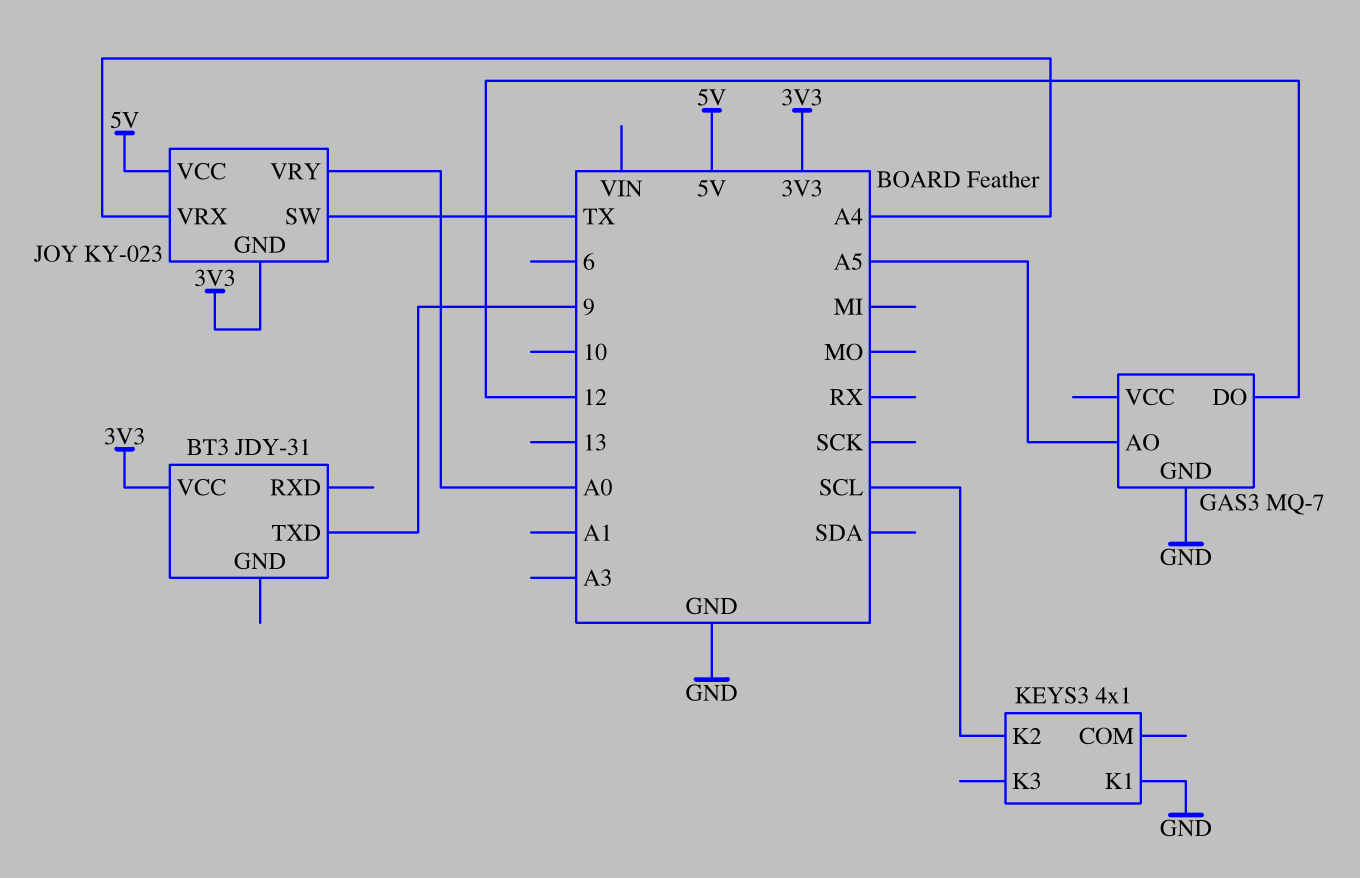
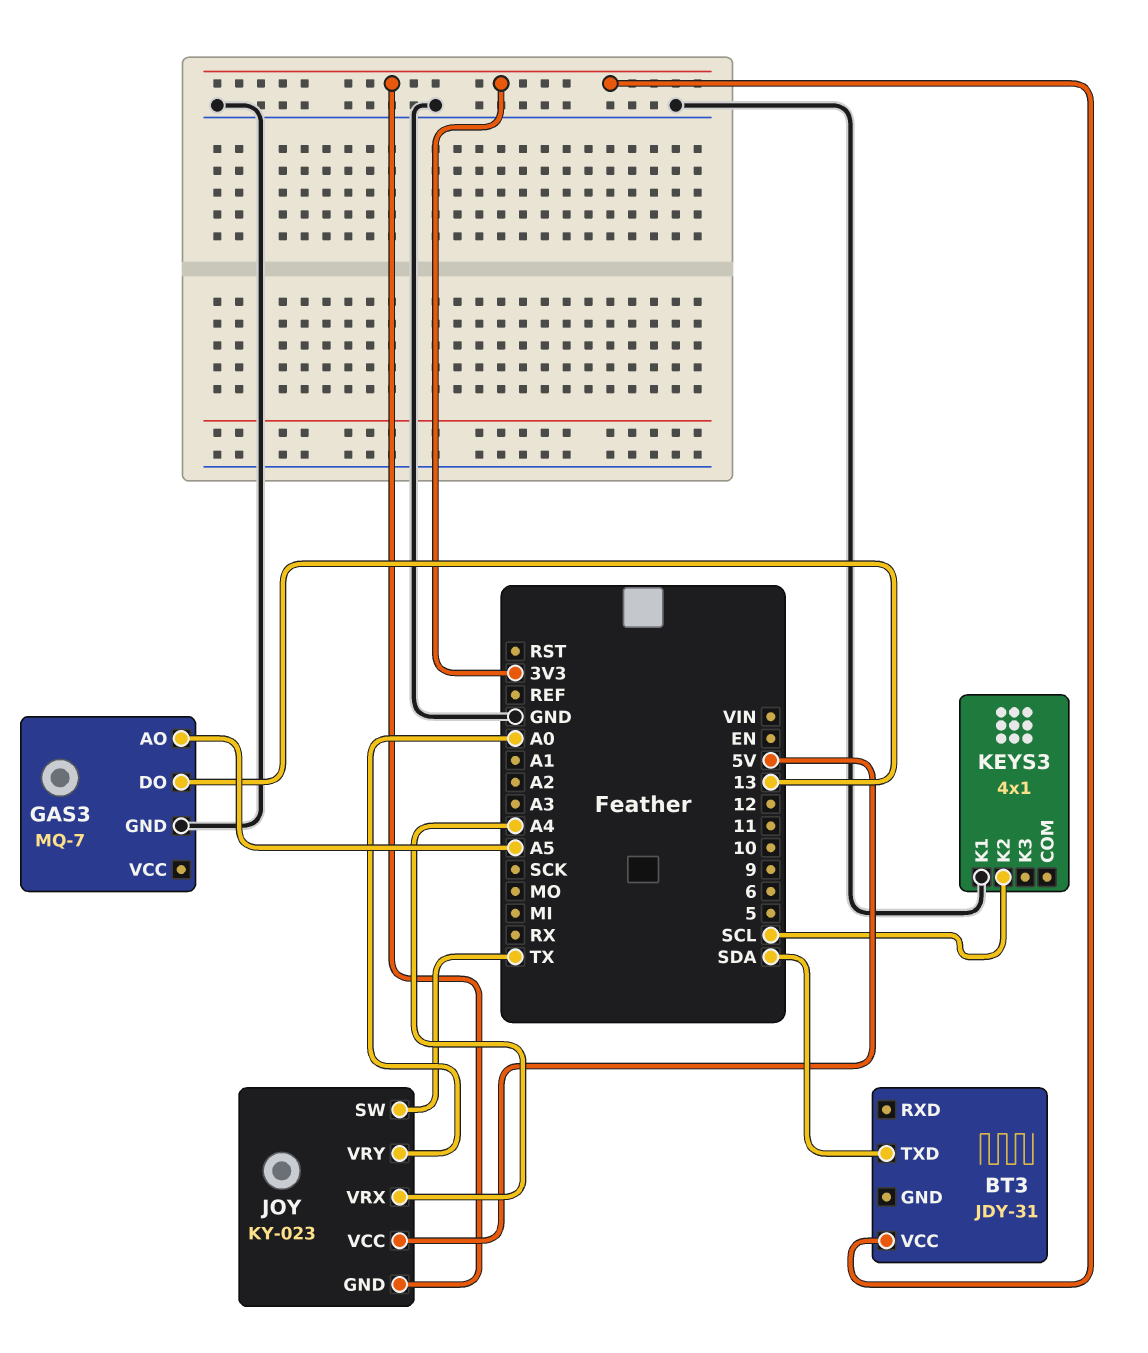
BT3 pin TXD: 9 -> SDA
GAS3 pin DO: 12 -> 13

